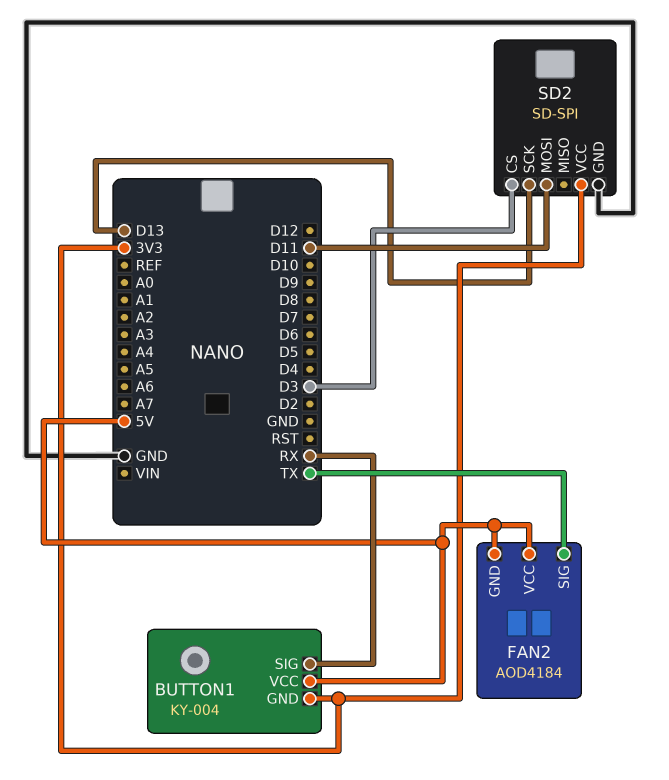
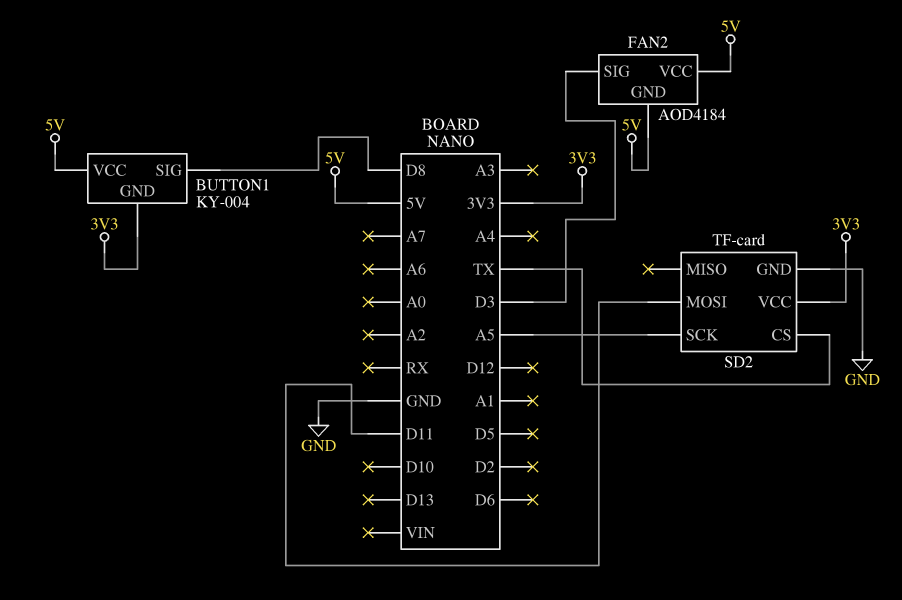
BUTTON1 pin SIG: RX -> D8
FAN2 pin SIG: TX -> D3
SD2: SD-SPI -> TF-card
SD2 pin CS: D3 -> TX
SD2 pin SCK: D13 -> A5

